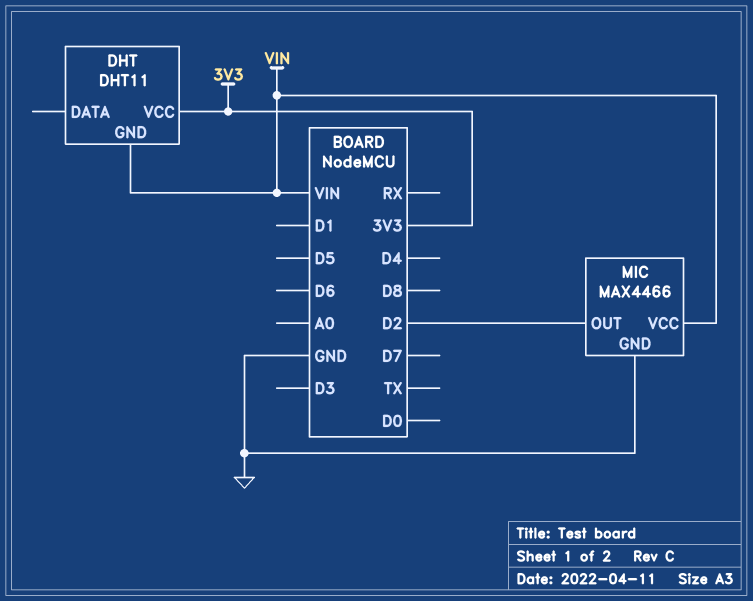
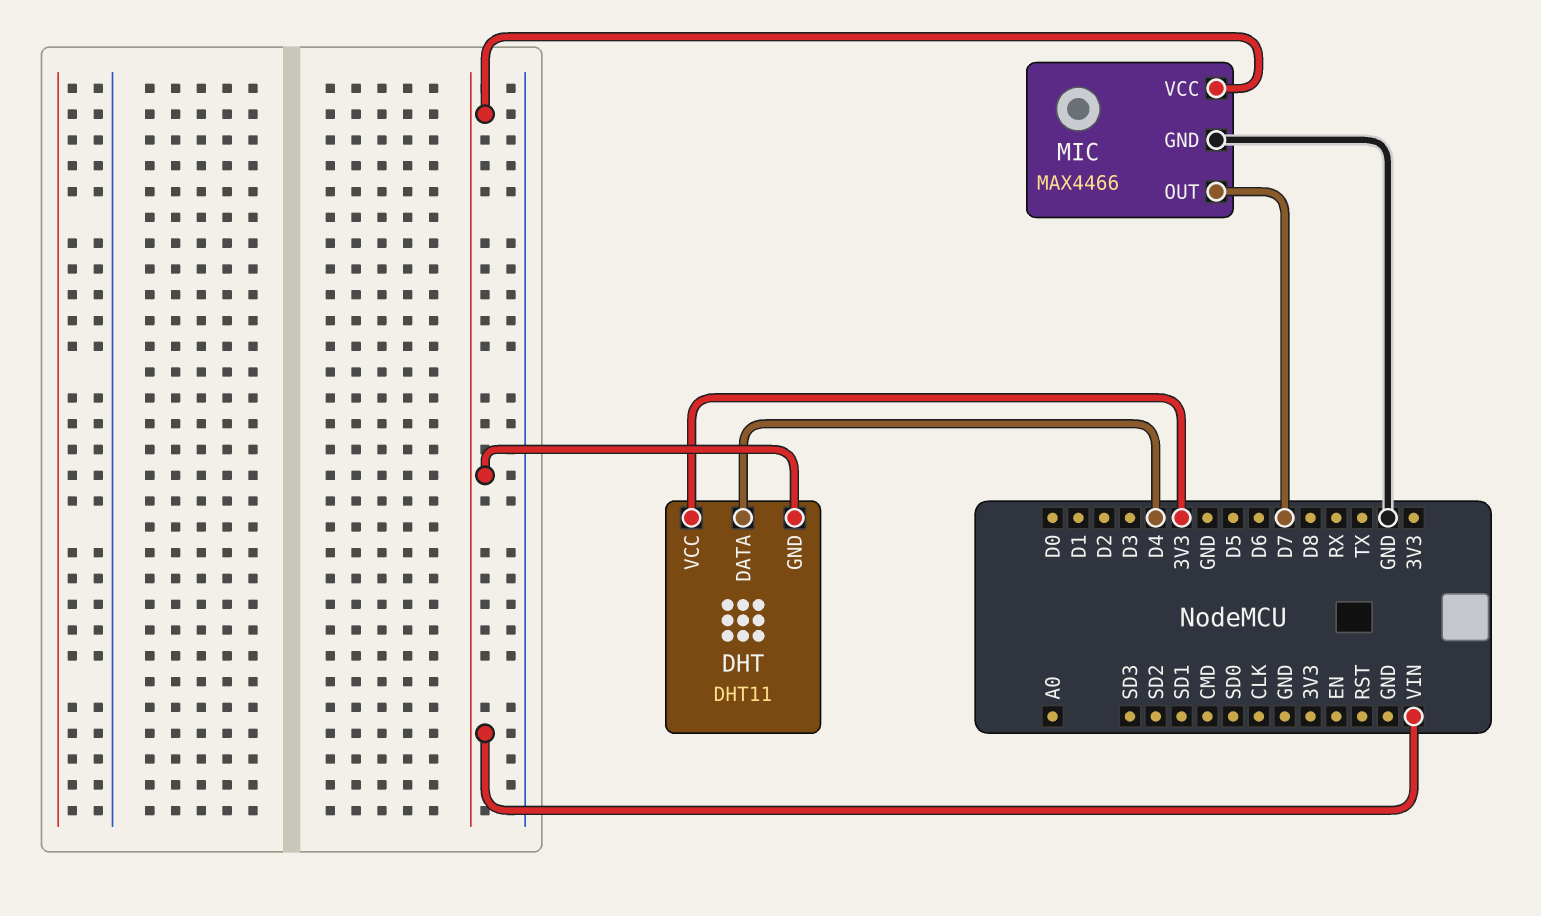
DHT pin DATA: none -> D4
MIC pin OUT: D2 -> D7

